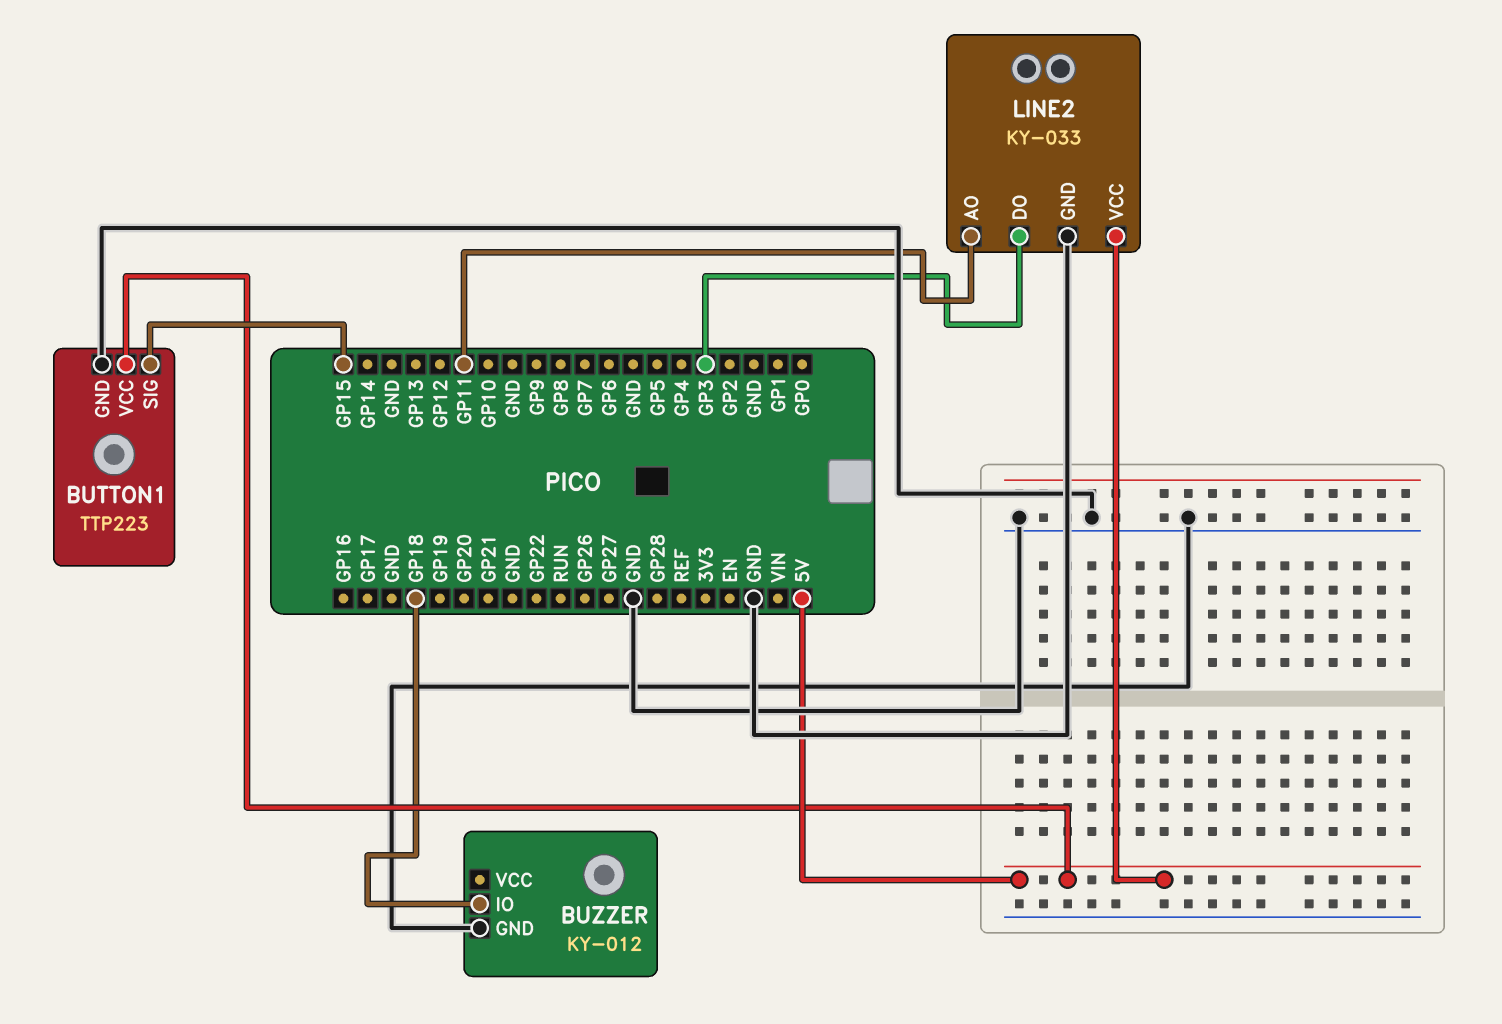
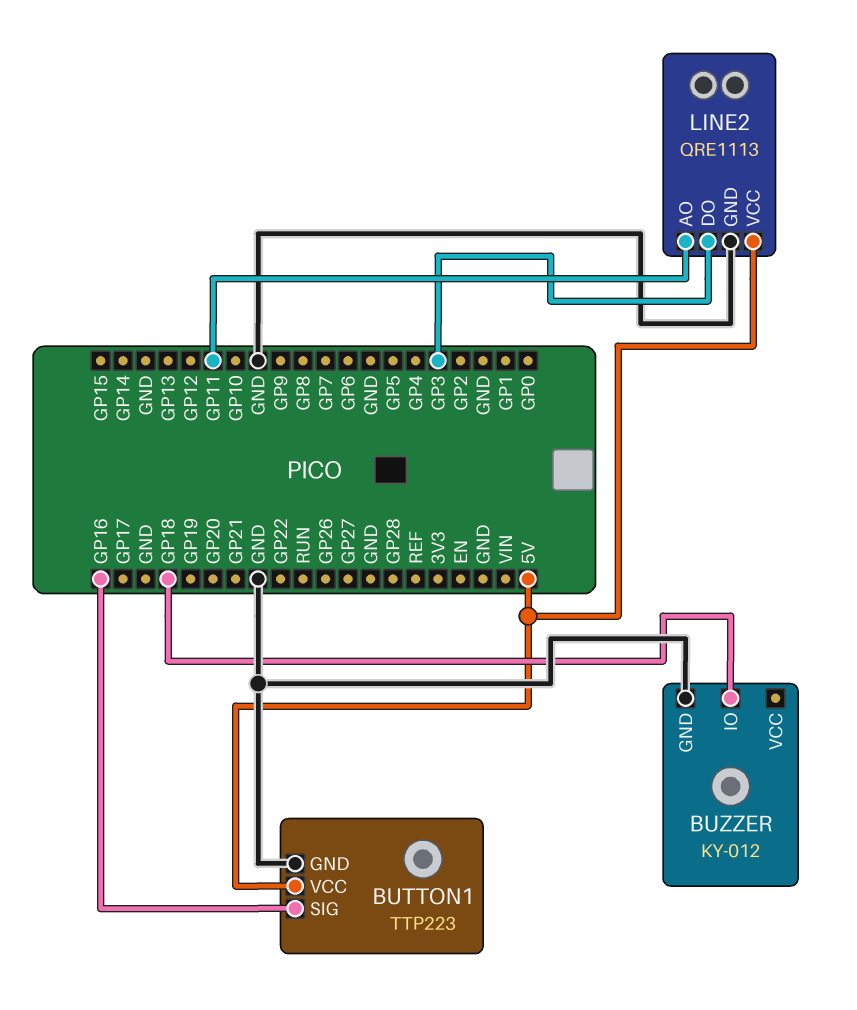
BUTTON1 pin SIG: GP15 -> GP16
LINE2: KY-033 -> QRE1113

